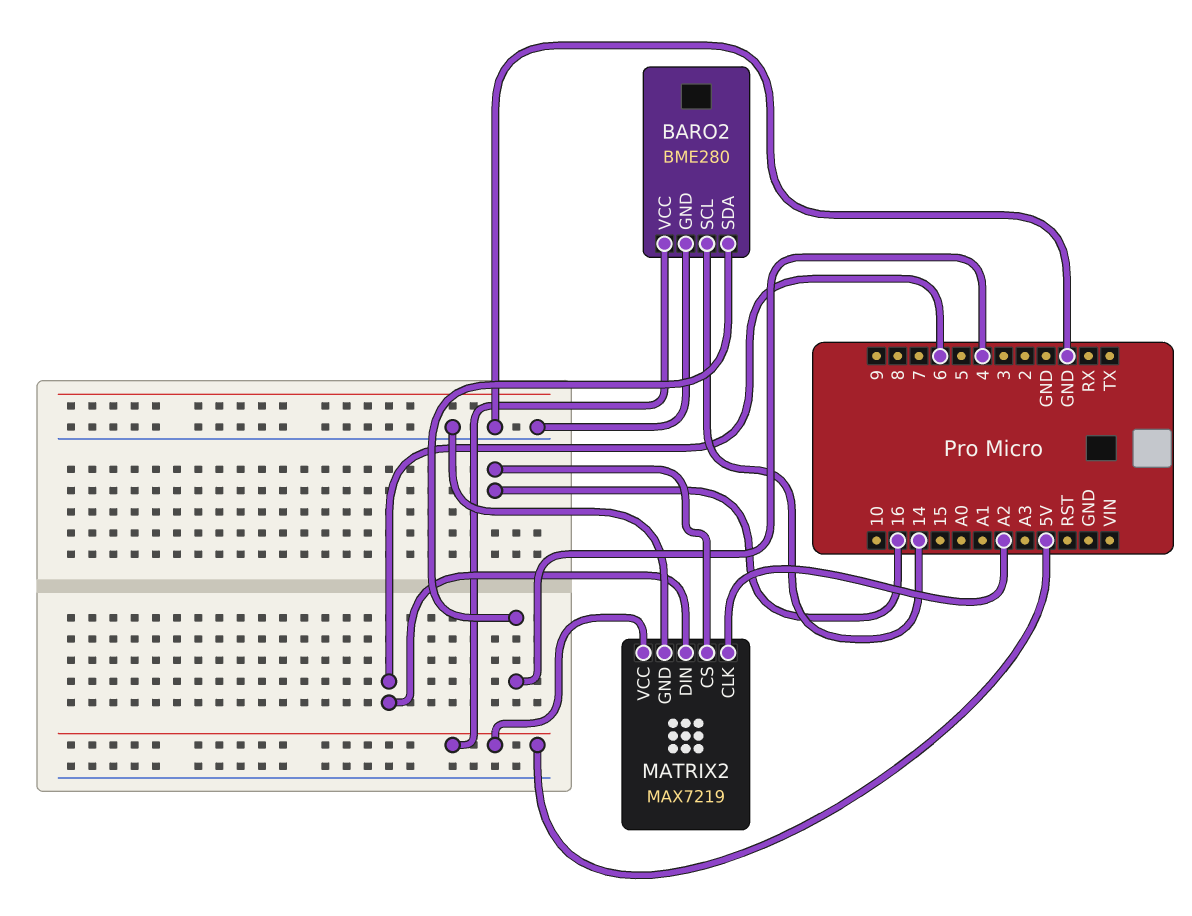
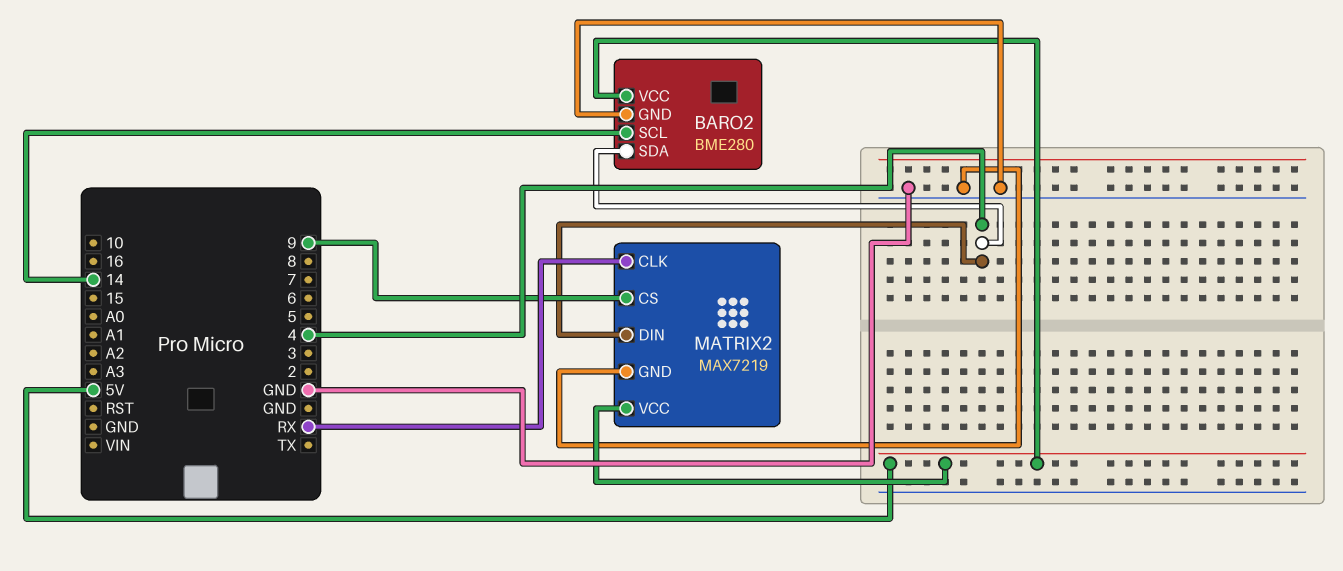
MATRIX2 pin CLK: A2 -> RX
MATRIX2 pin CS: 16 -> 9
MATRIX2 pin DIN: 6 -> 4

